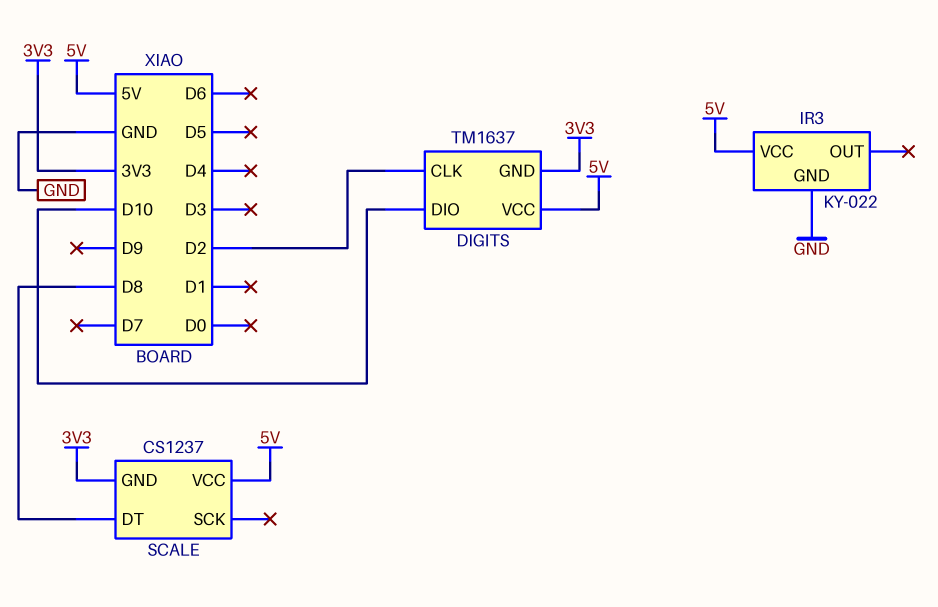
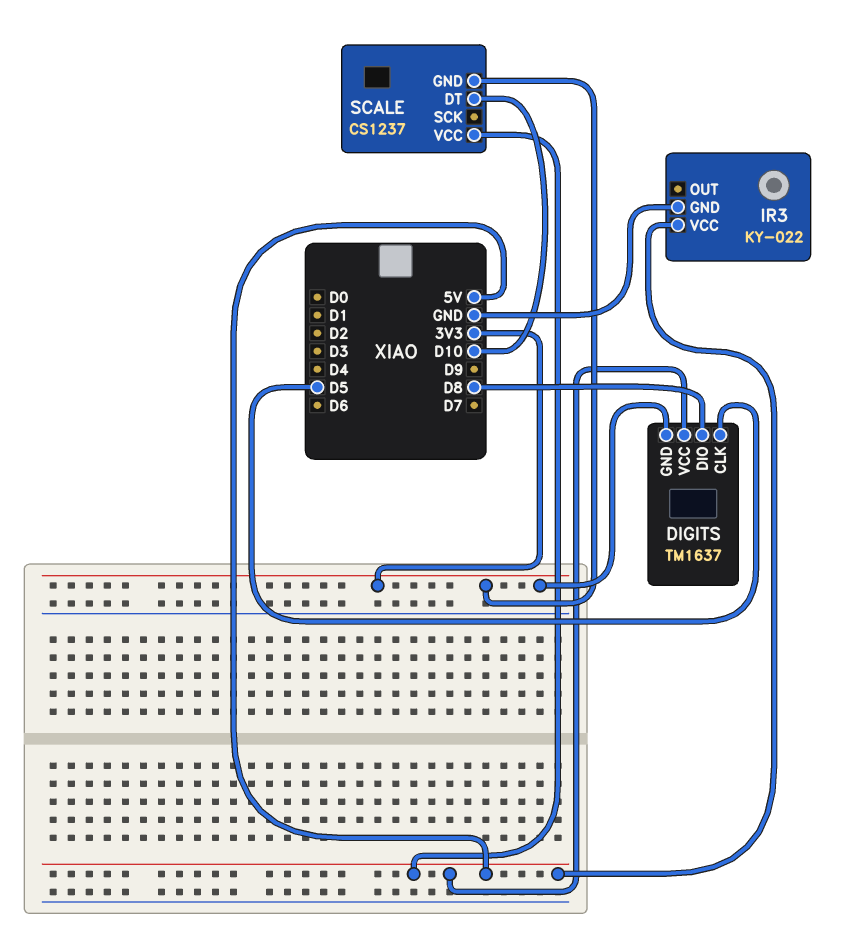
DIGITS pin CLK: D2 -> D5
DIGITS pin DIO: D10 -> D8
SCALE pin DT: D8 -> D10

